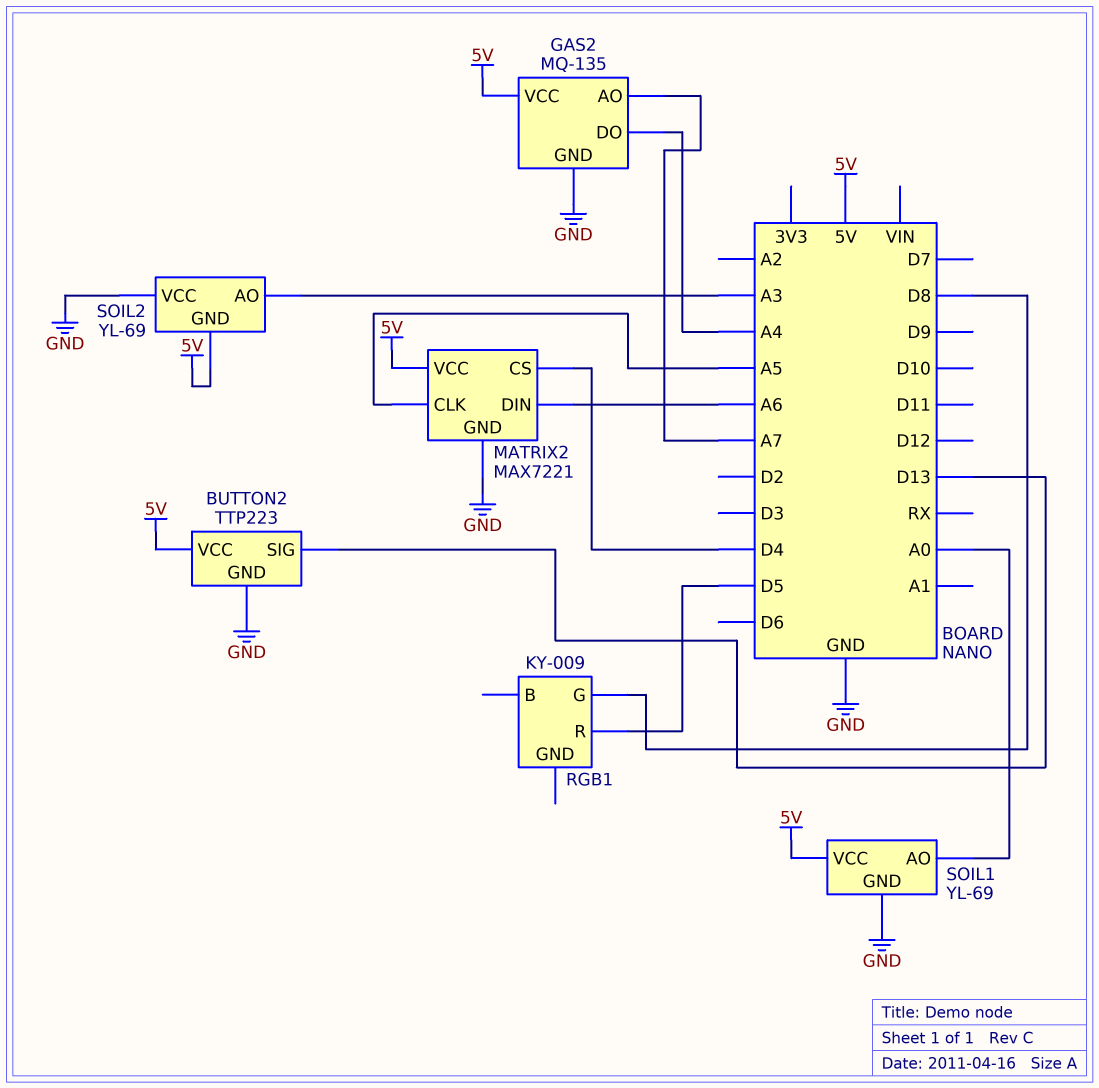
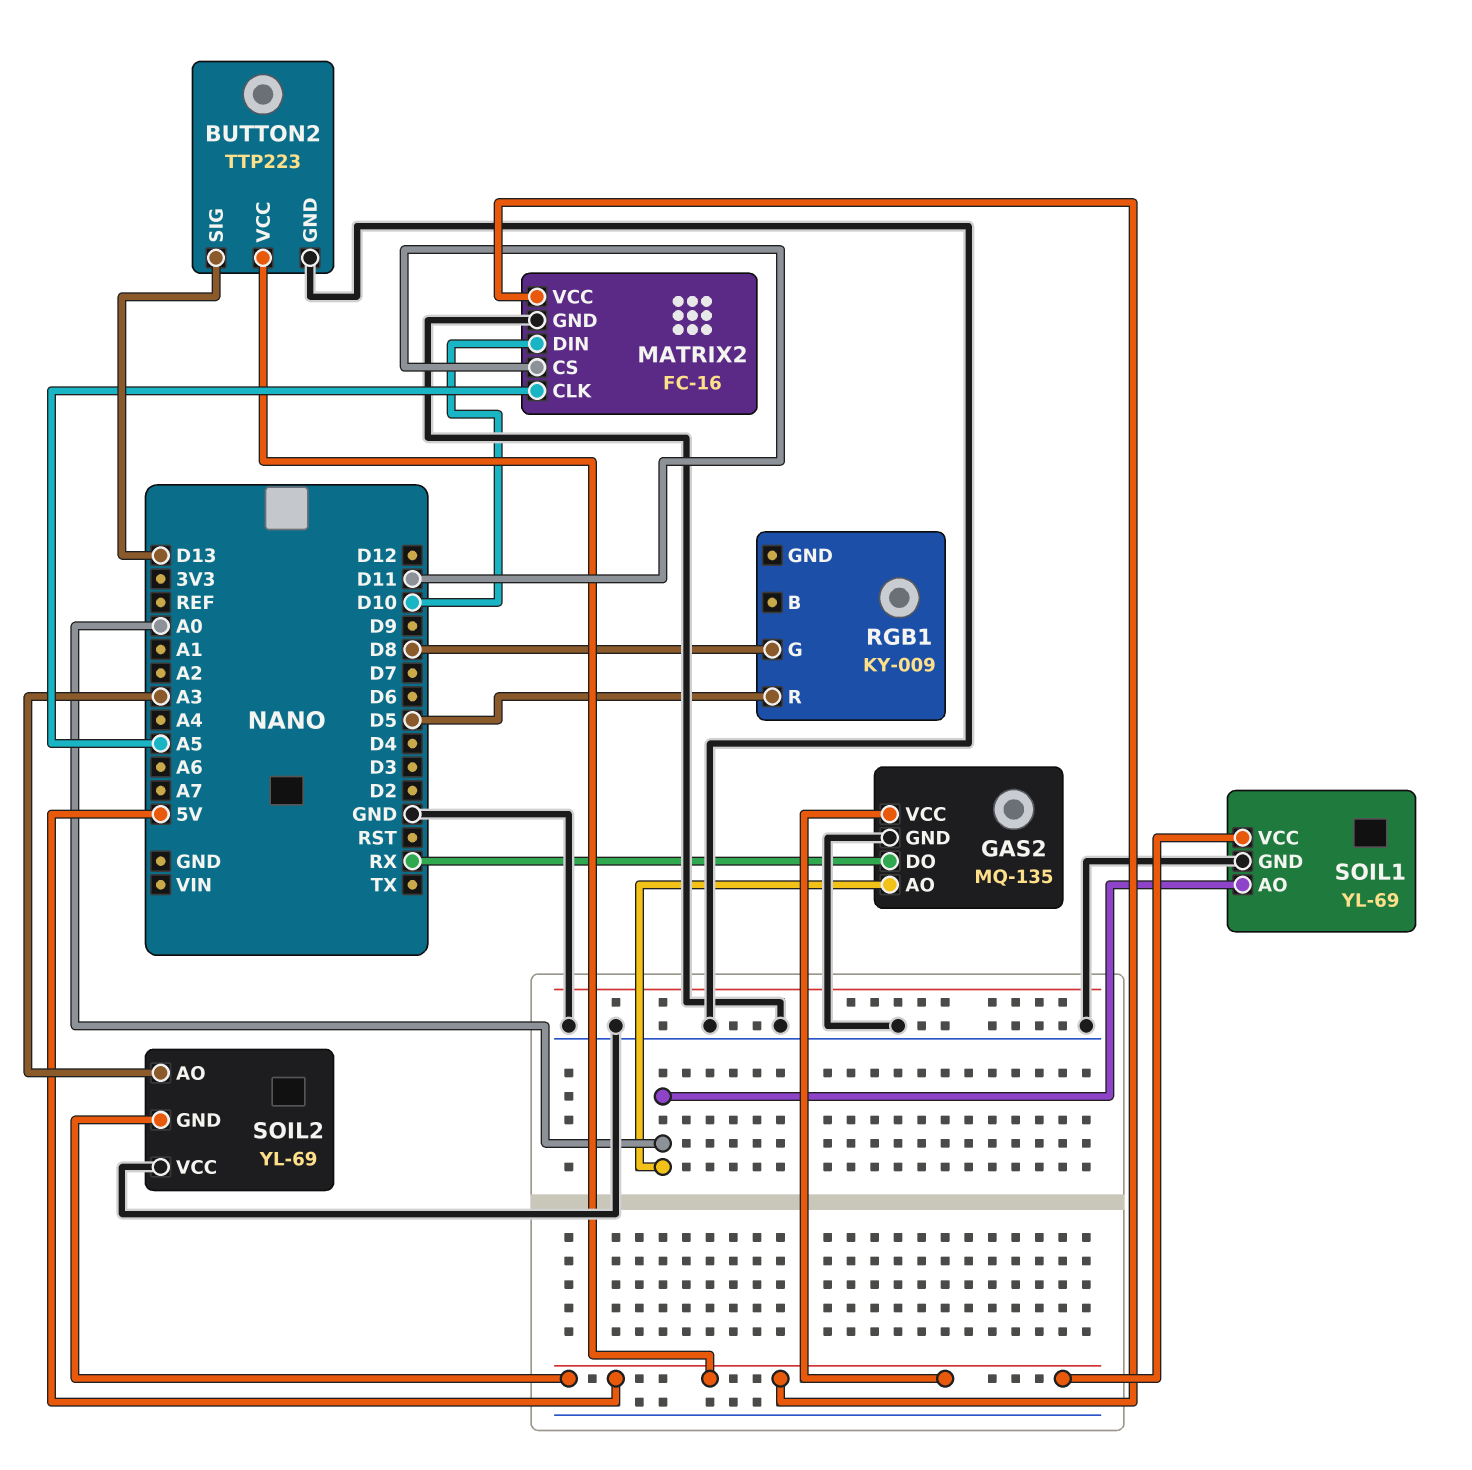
GAS2 pin AO: A7 -> A0
GAS2 pin DO: A4 -> RX
MATRIX2: MAX7221 -> FC-16
MATRIX2 pin CS: D4 -> D11
MATRIX2 pin DIN: A6 -> D10

